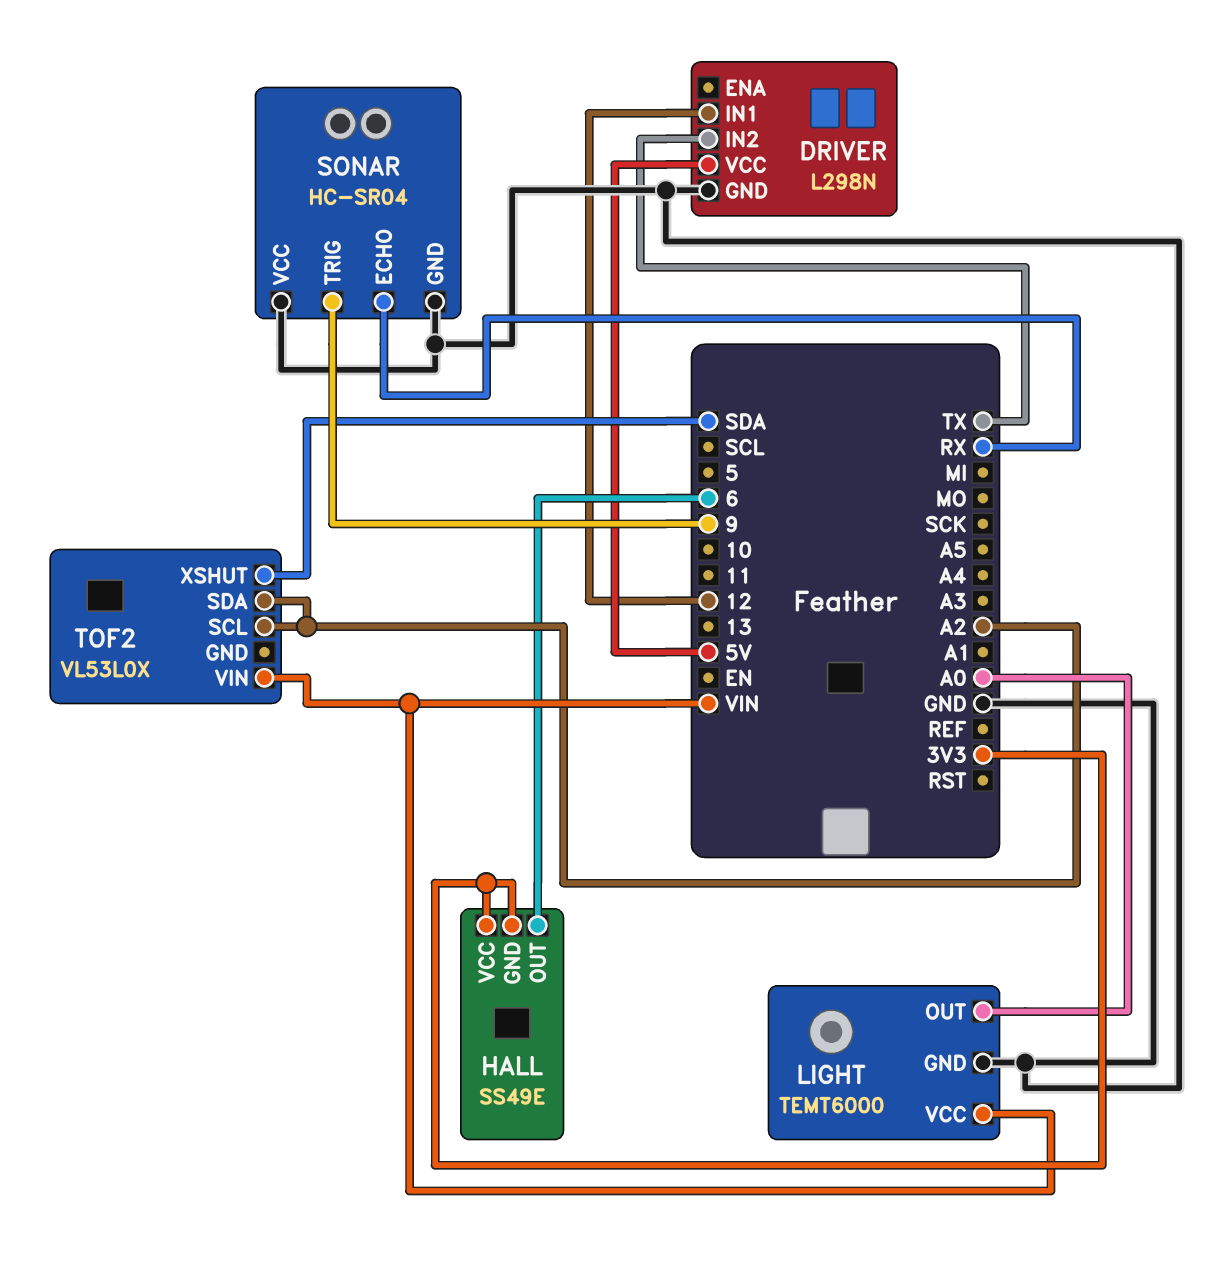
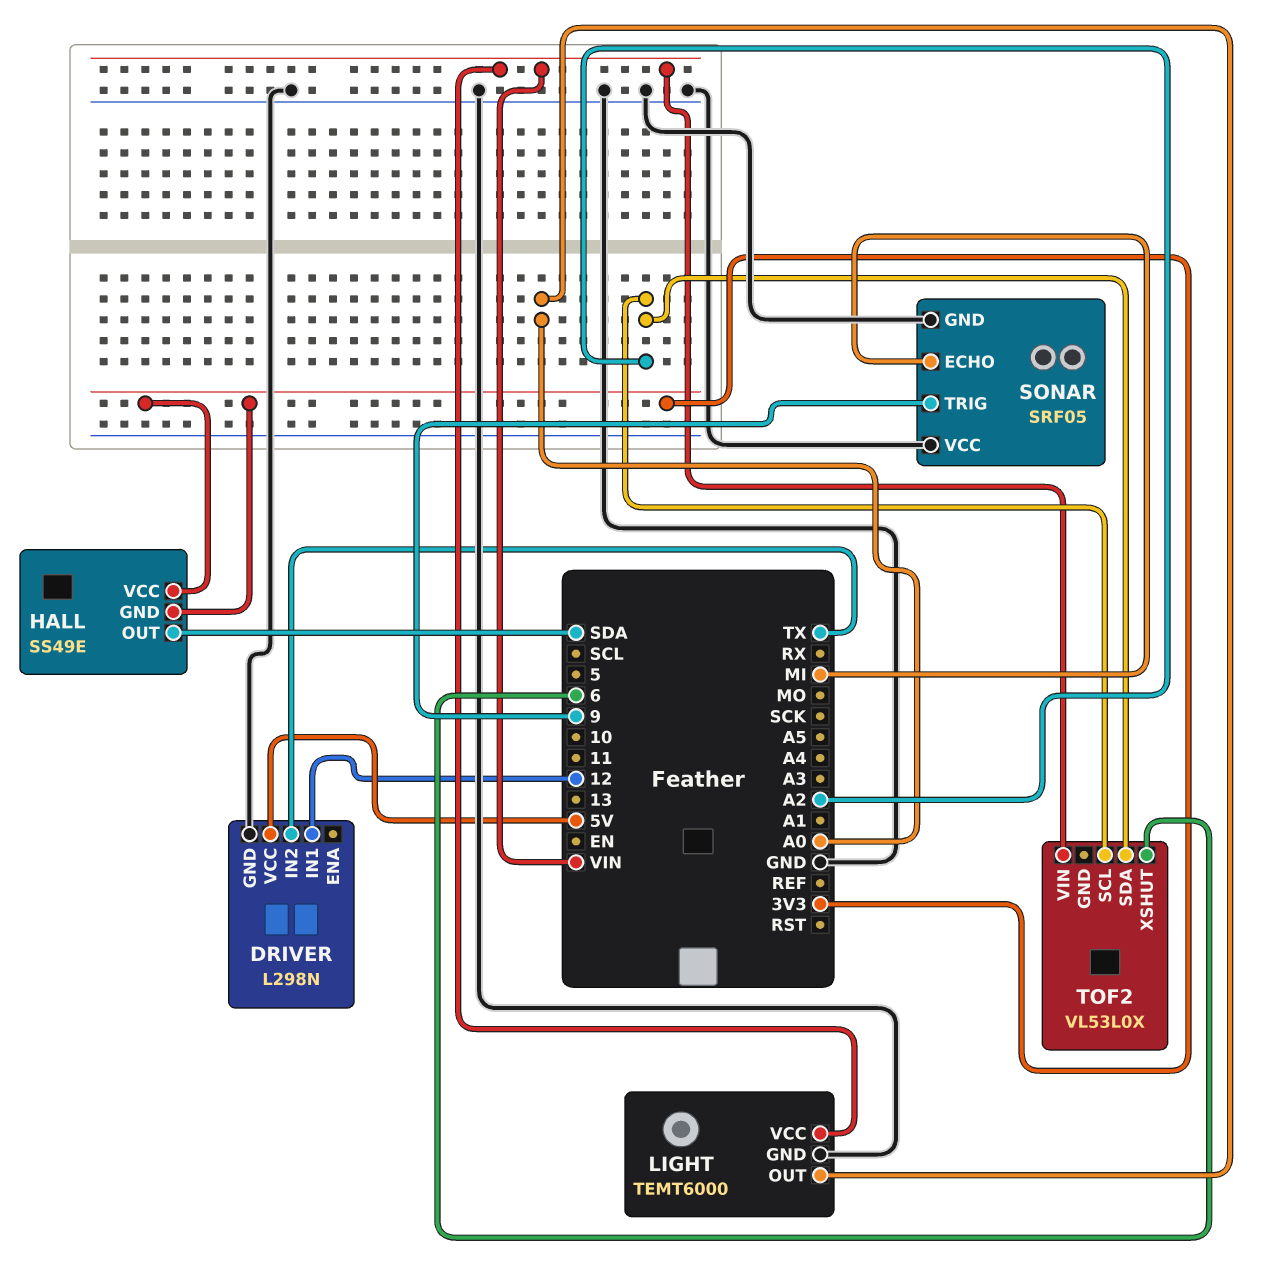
HALL pin OUT: 6 -> SDA
SONAR: HC-SR04 -> SRF05
SONAR pin ECHO: RX -> MI
TOF2 pin XSHUT: SDA -> 6

